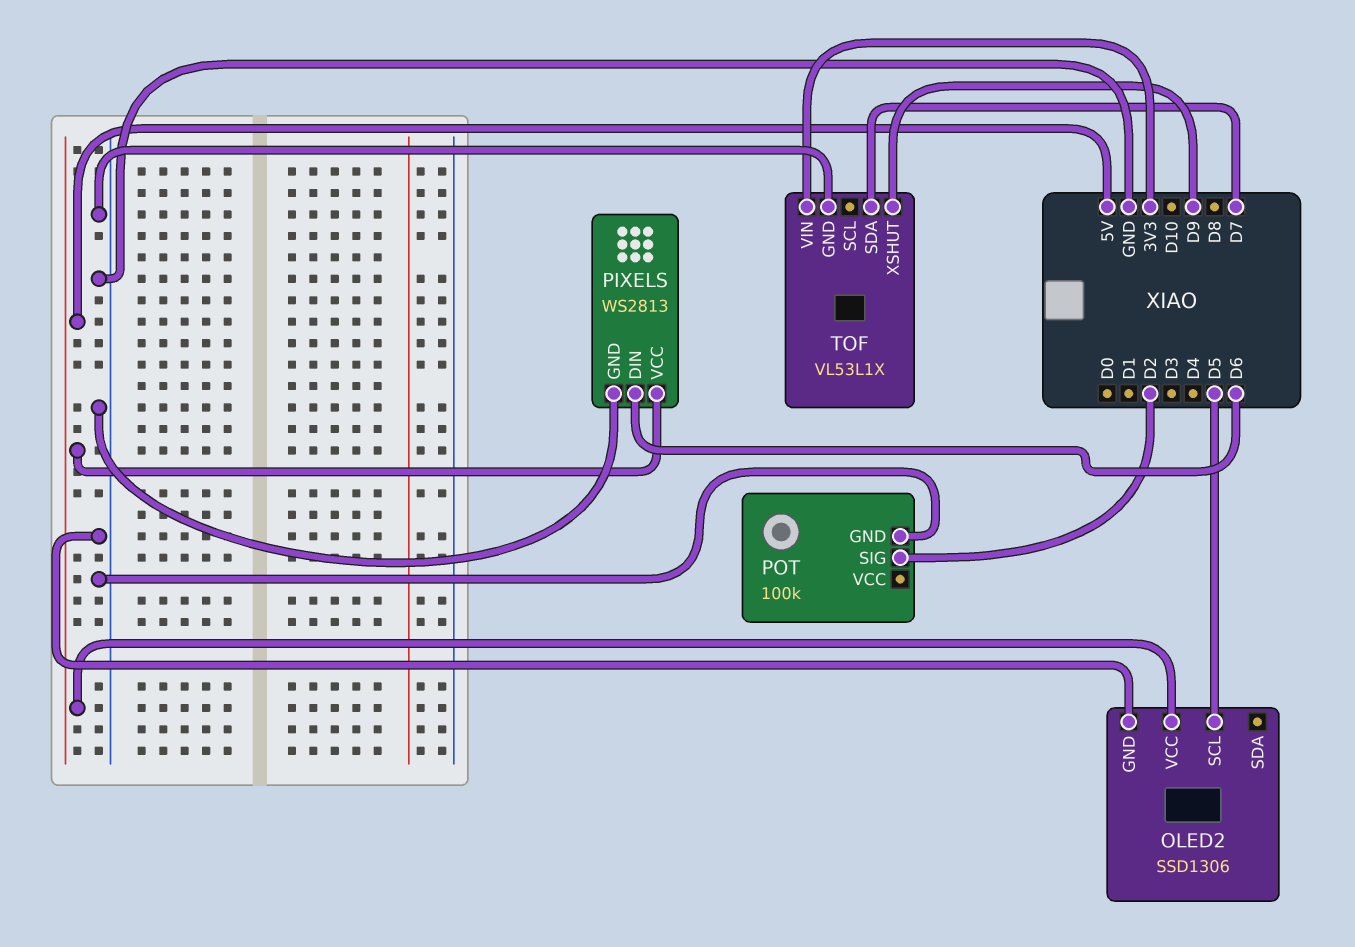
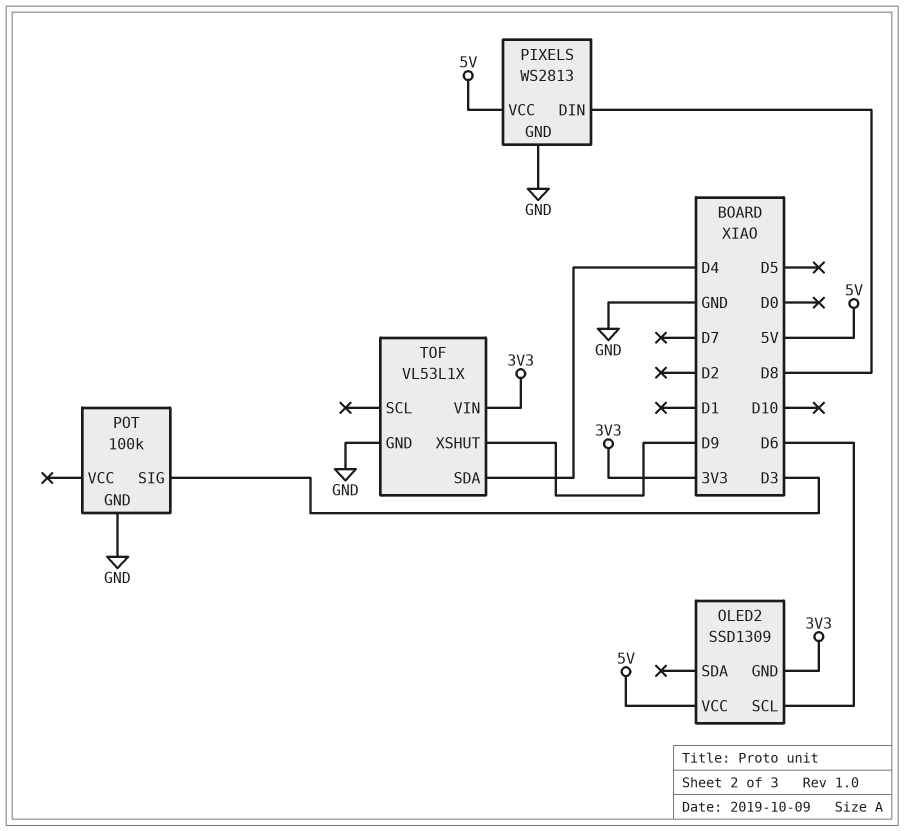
OLED2: SSD1306 -> SSD1309
OLED2 pin GND: GND -> 3V3
OLED2 pin SCL: D5 -> D6
PIXELS pin DIN: D6 -> D8
POT pin SIG: D2 -> D3
TOF pin SDA: D7 -> D4

